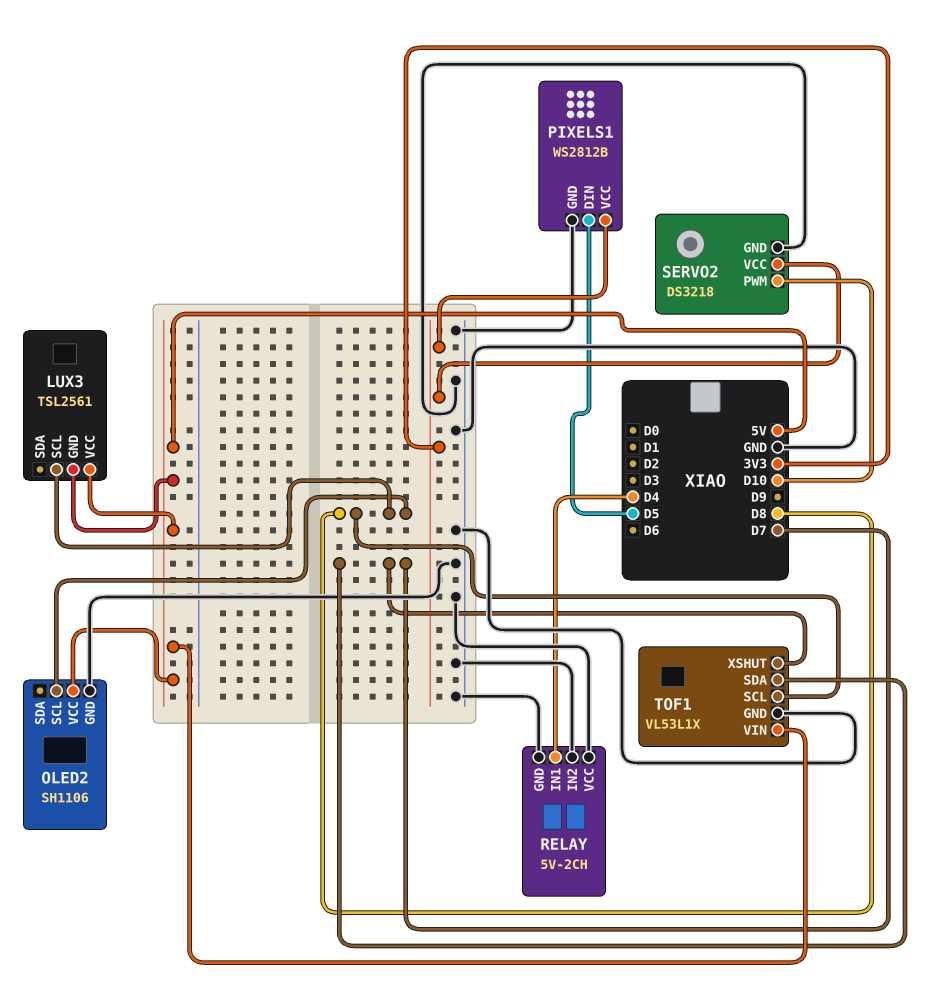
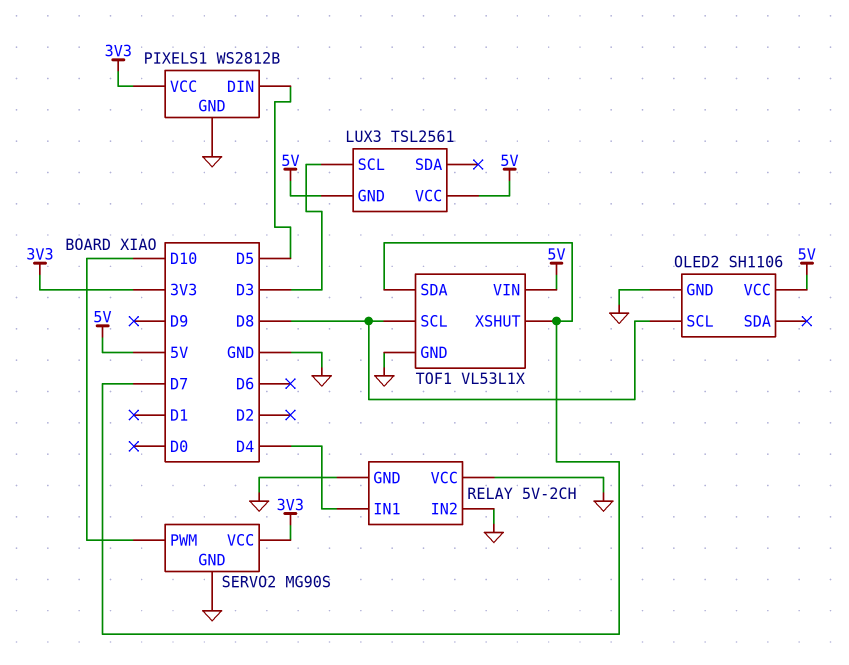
LUX3 pin SCL: D8 -> D3
SERVO2: DS3218 -> MG90S

